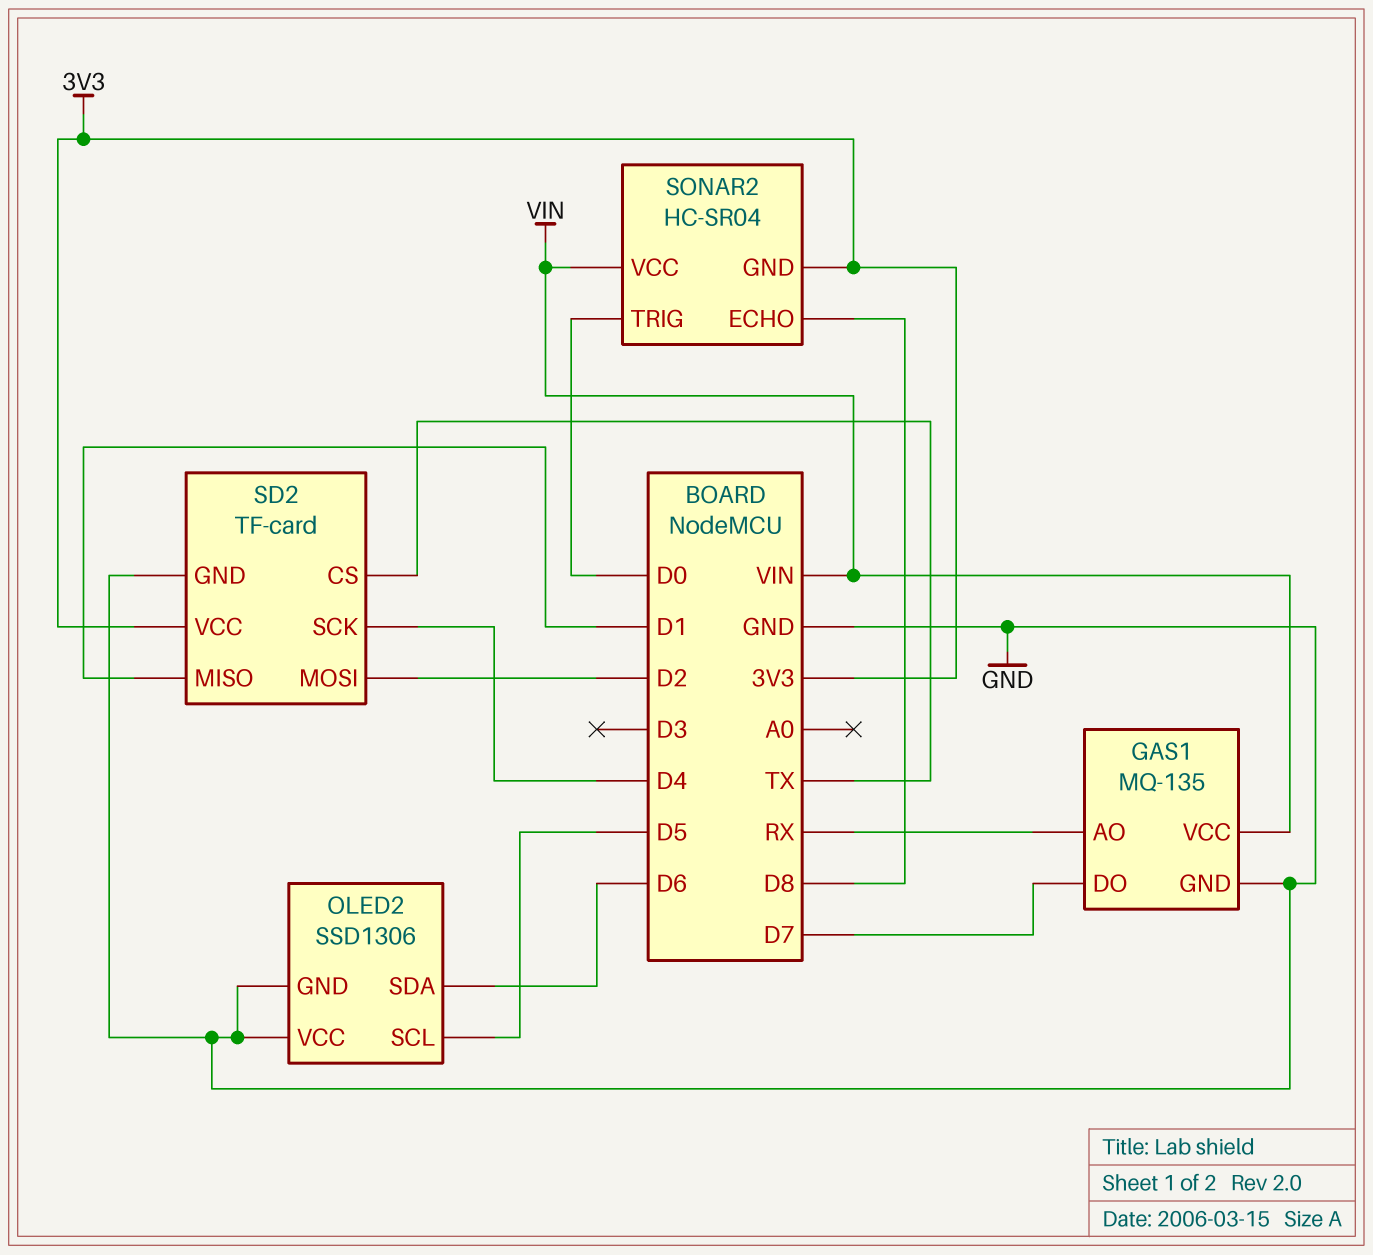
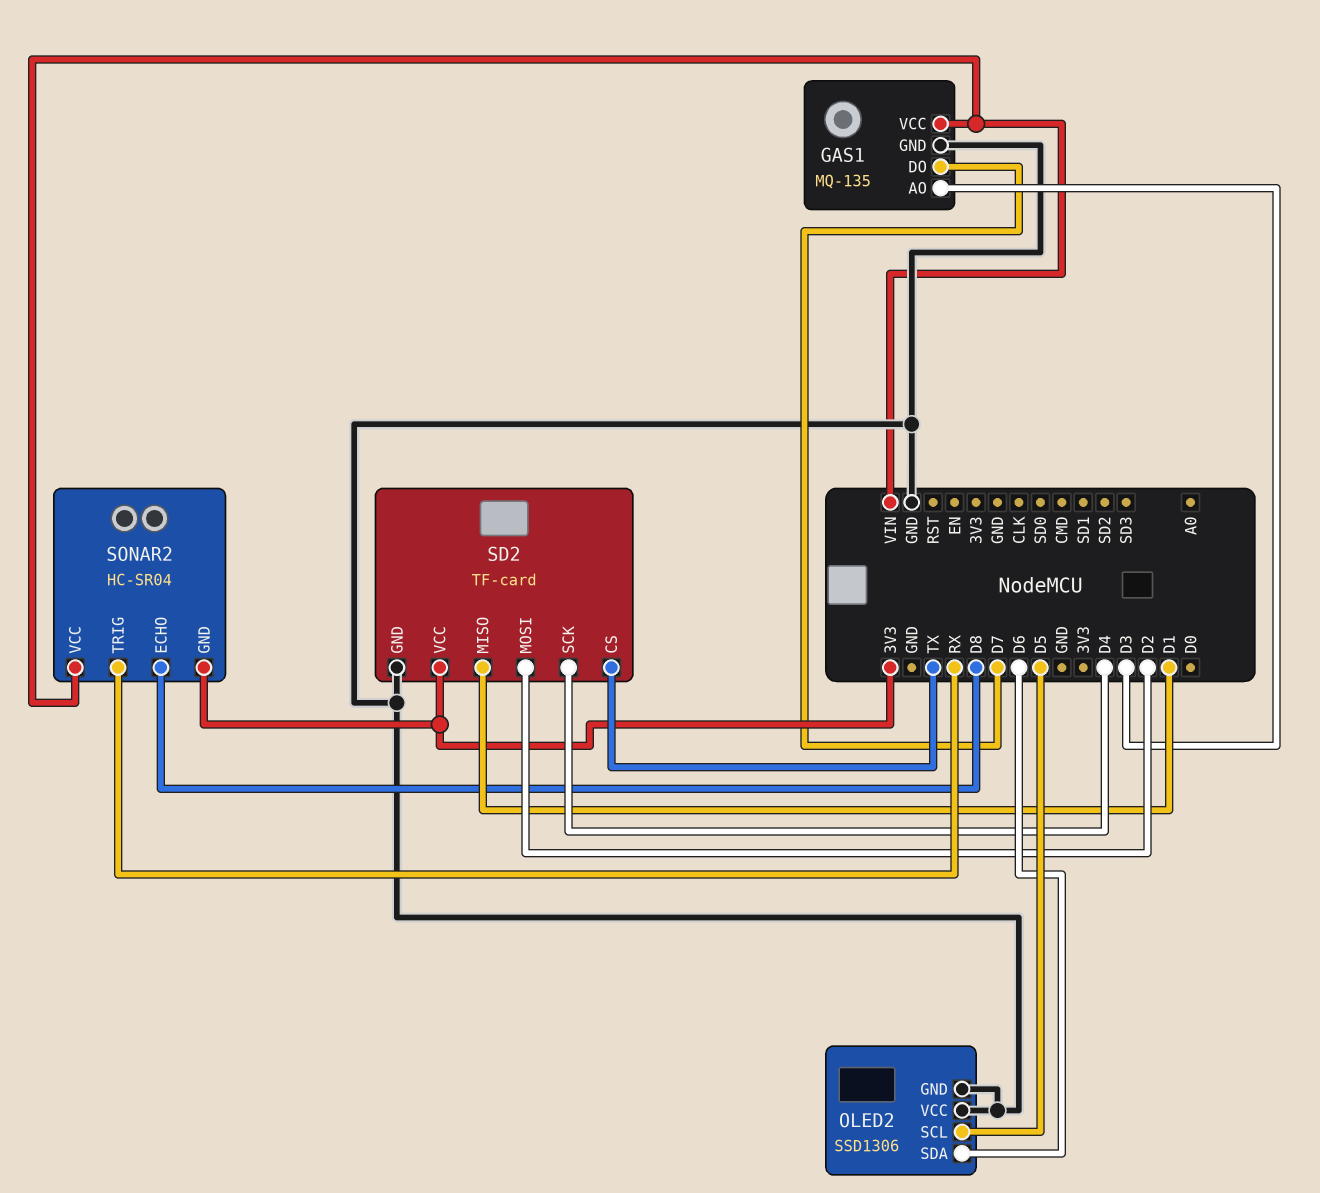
GAS1 pin AO: RX -> D3
SONAR2 pin TRIG: D0 -> RX

